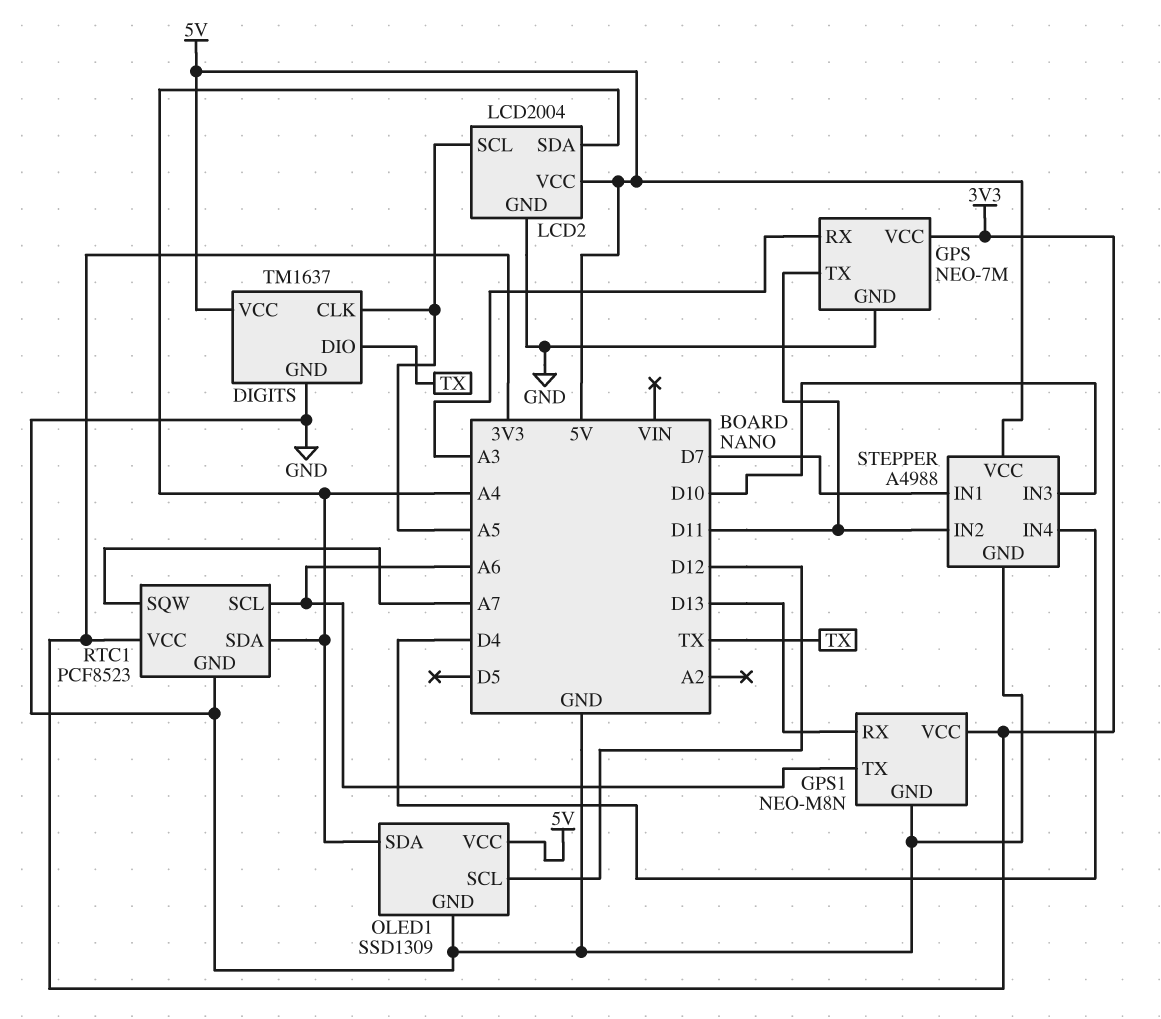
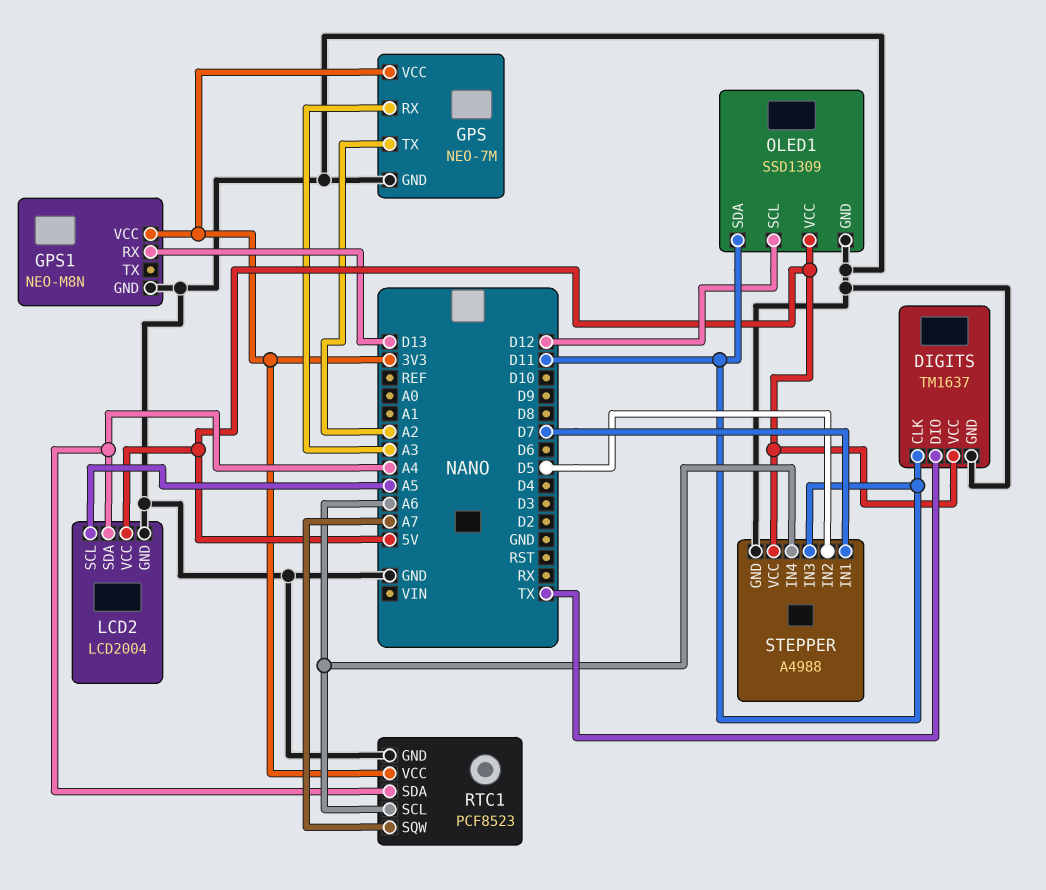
DIGITS pin CLK: A5 -> D11
GPS pin TX: D11 -> A2
GPS1 pin TX: A6 -> none
OLED1 pin SDA: A4 -> D11
STEPPER pin IN2: D11 -> D5
STEPPER pin IN3: D10 -> D11
STEPPER pin IN4: D4 -> A6

